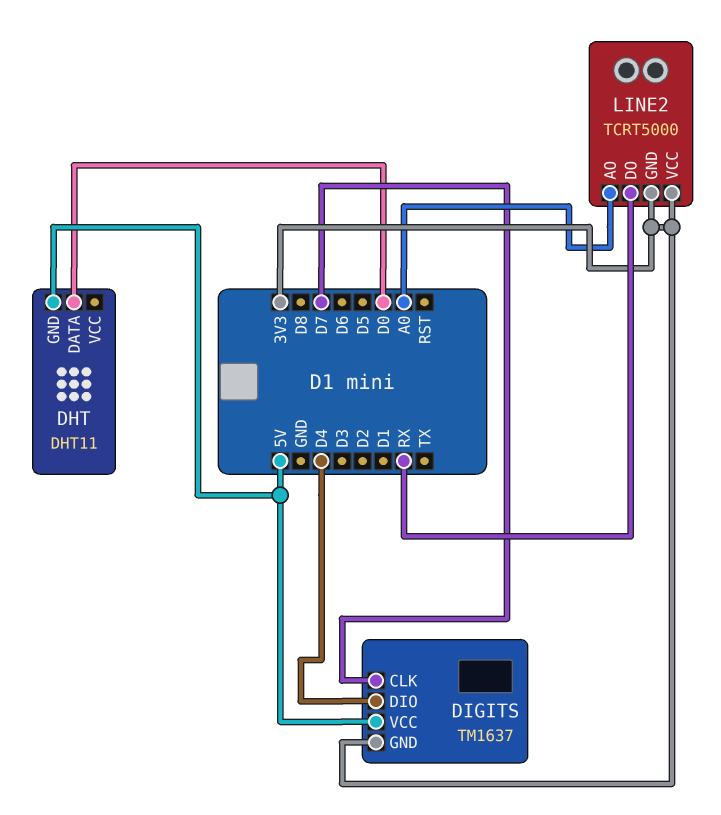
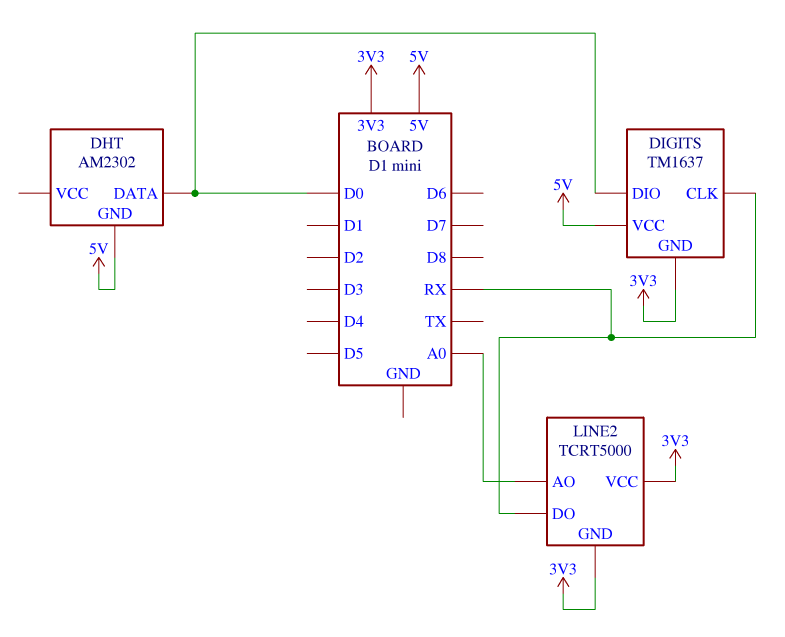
DHT: DHT11 -> AM2302
DIGITS pin CLK: D7 -> RX
DIGITS pin DIO: D4 -> D0

